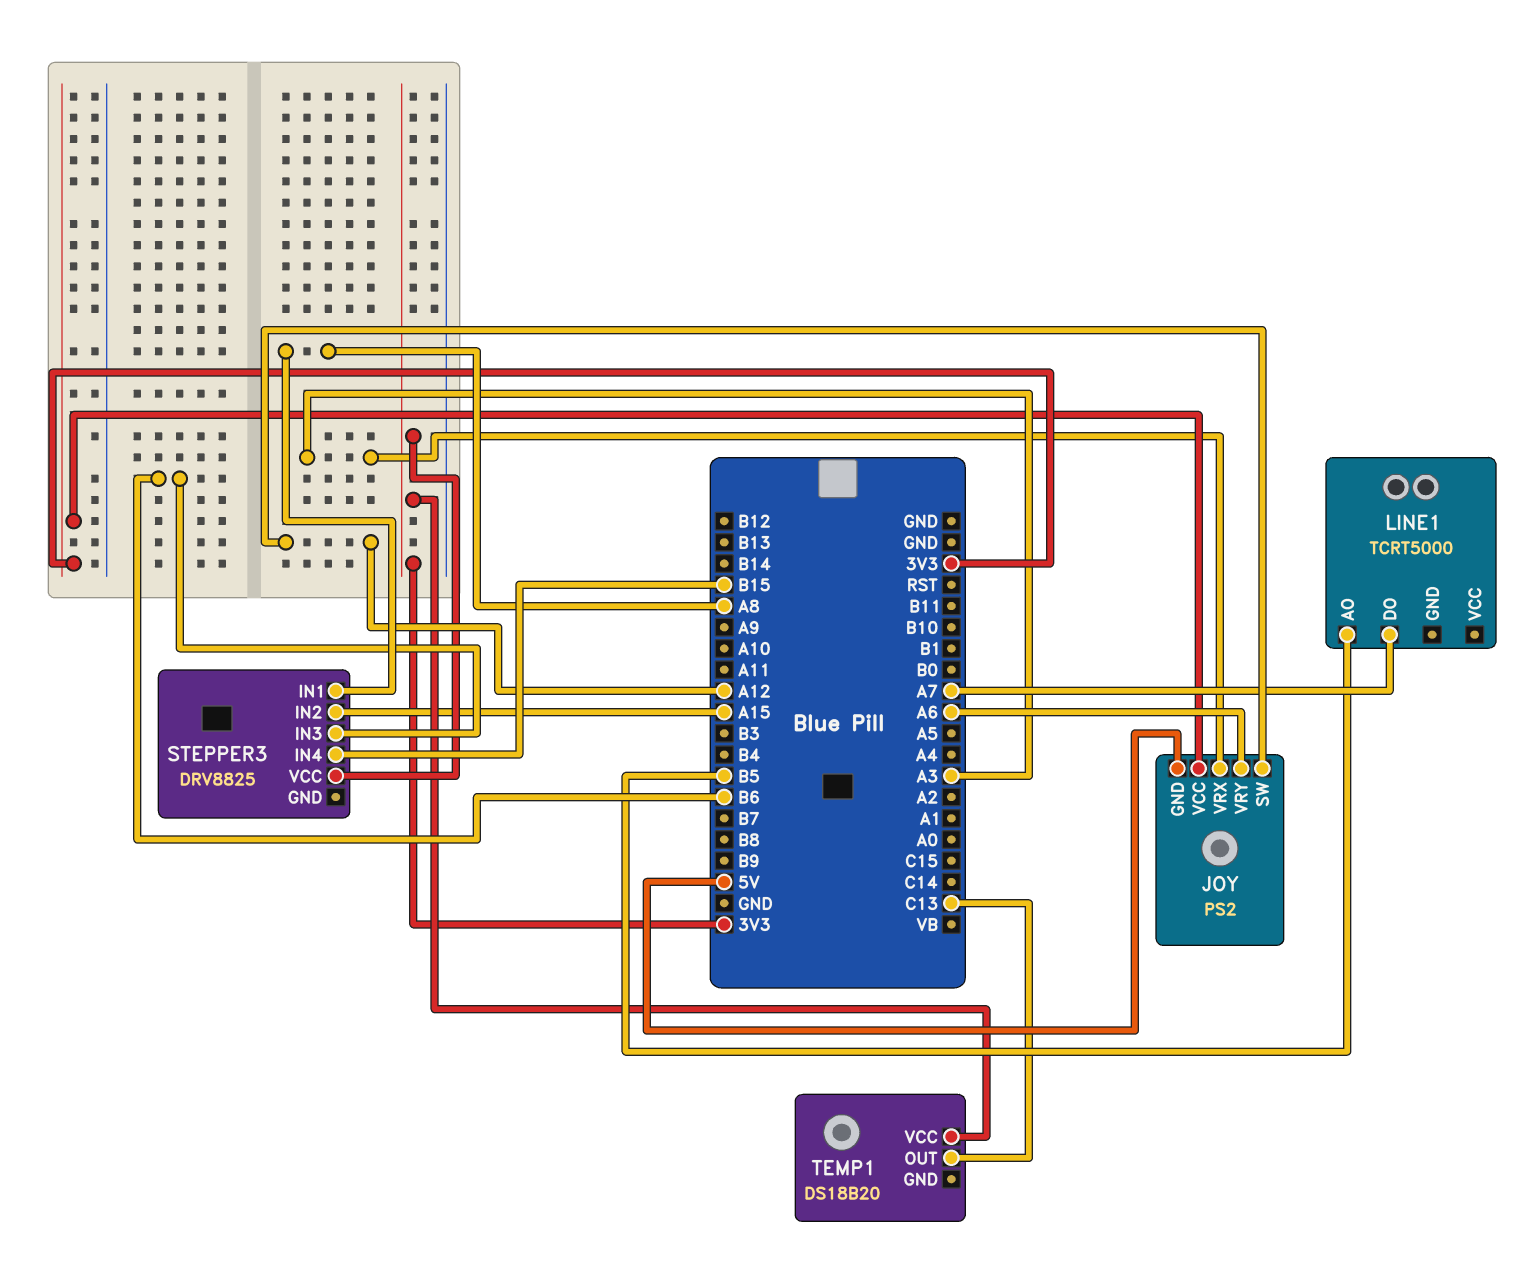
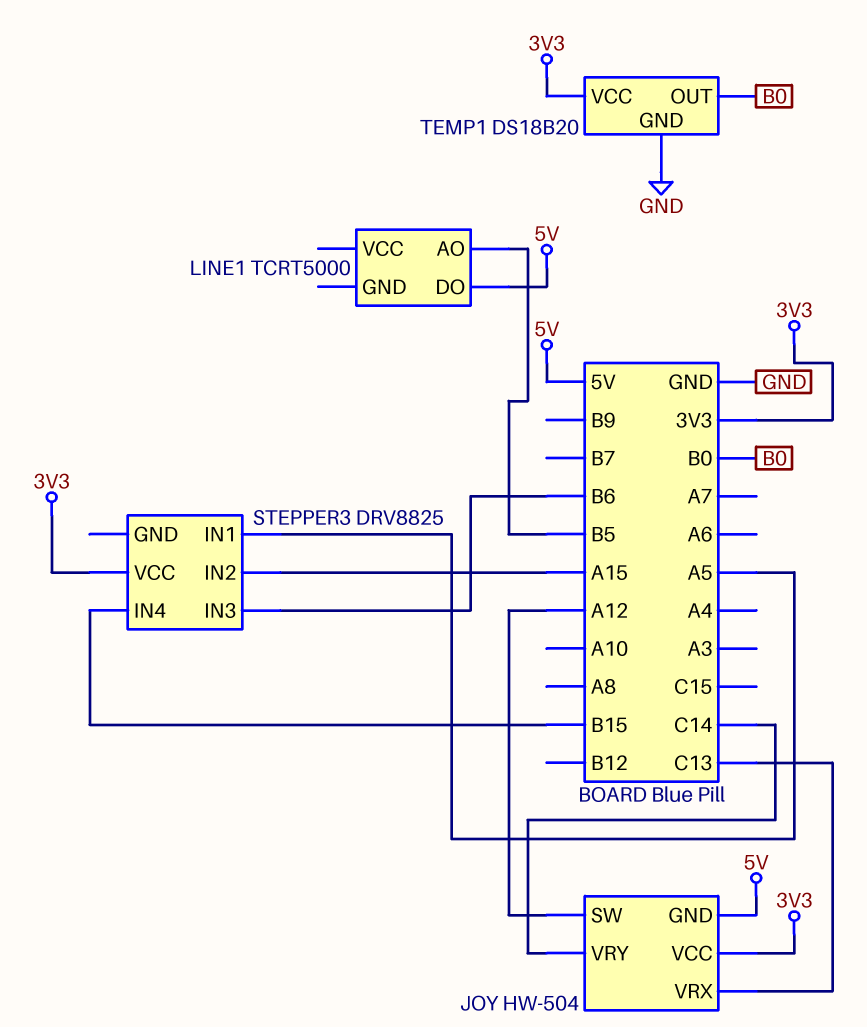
JOY: PS2 -> HW-504
JOY pin VRX: A3 -> C13
JOY pin VRY: A6 -> C14
LINE1 pin DO: A7 -> 5V
STEPPER3 pin IN1: A8 -> A5
TEMP1 pin GND: none -> GND
TEMP1 pin OUT: C13 -> B0

